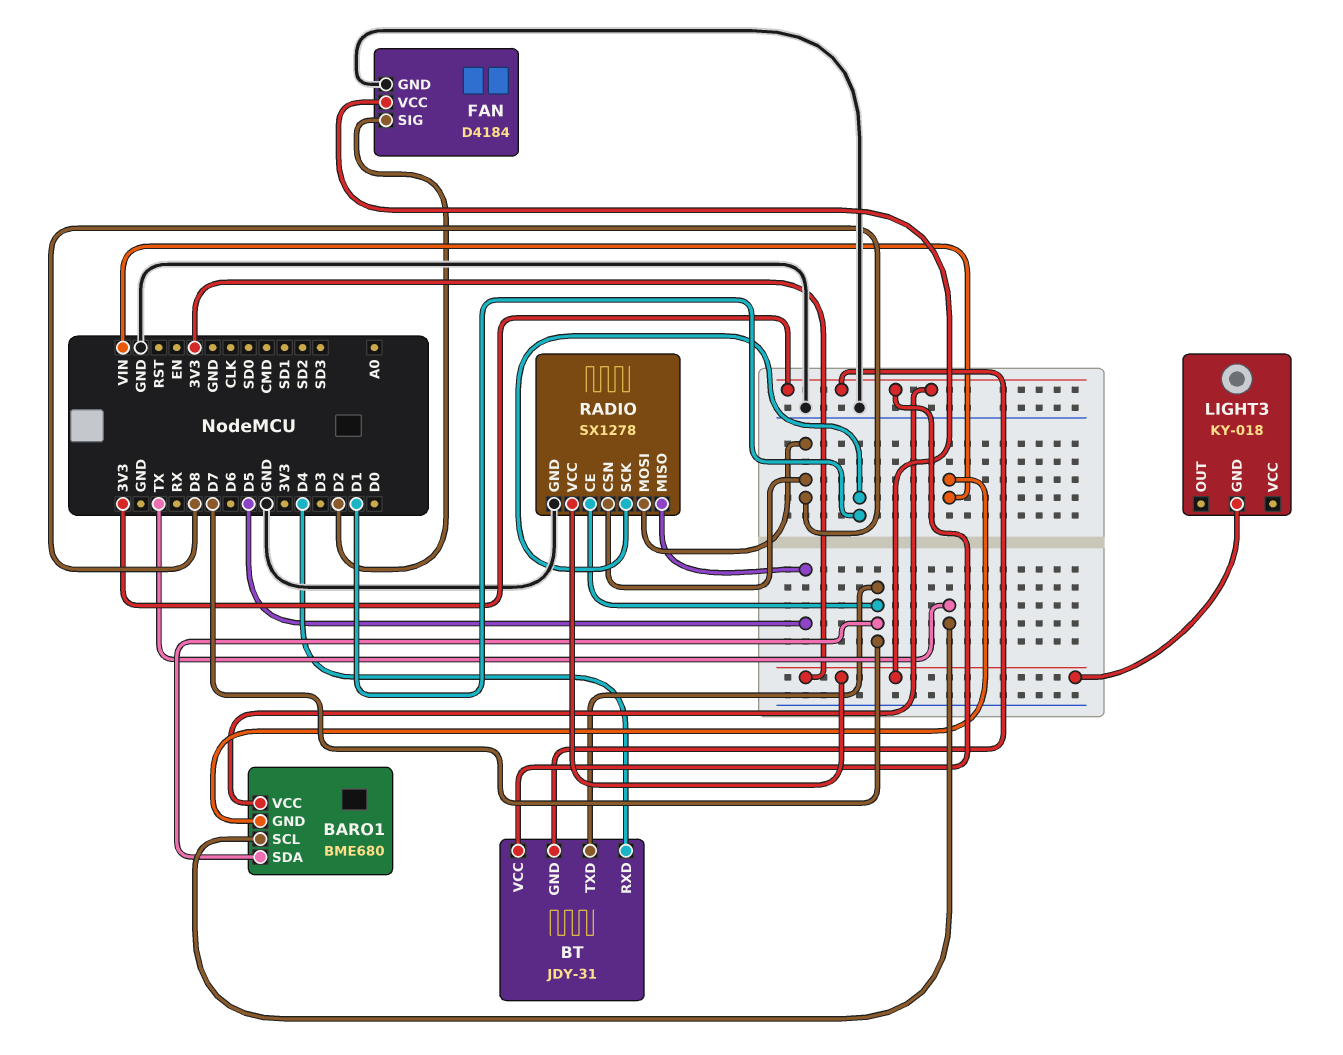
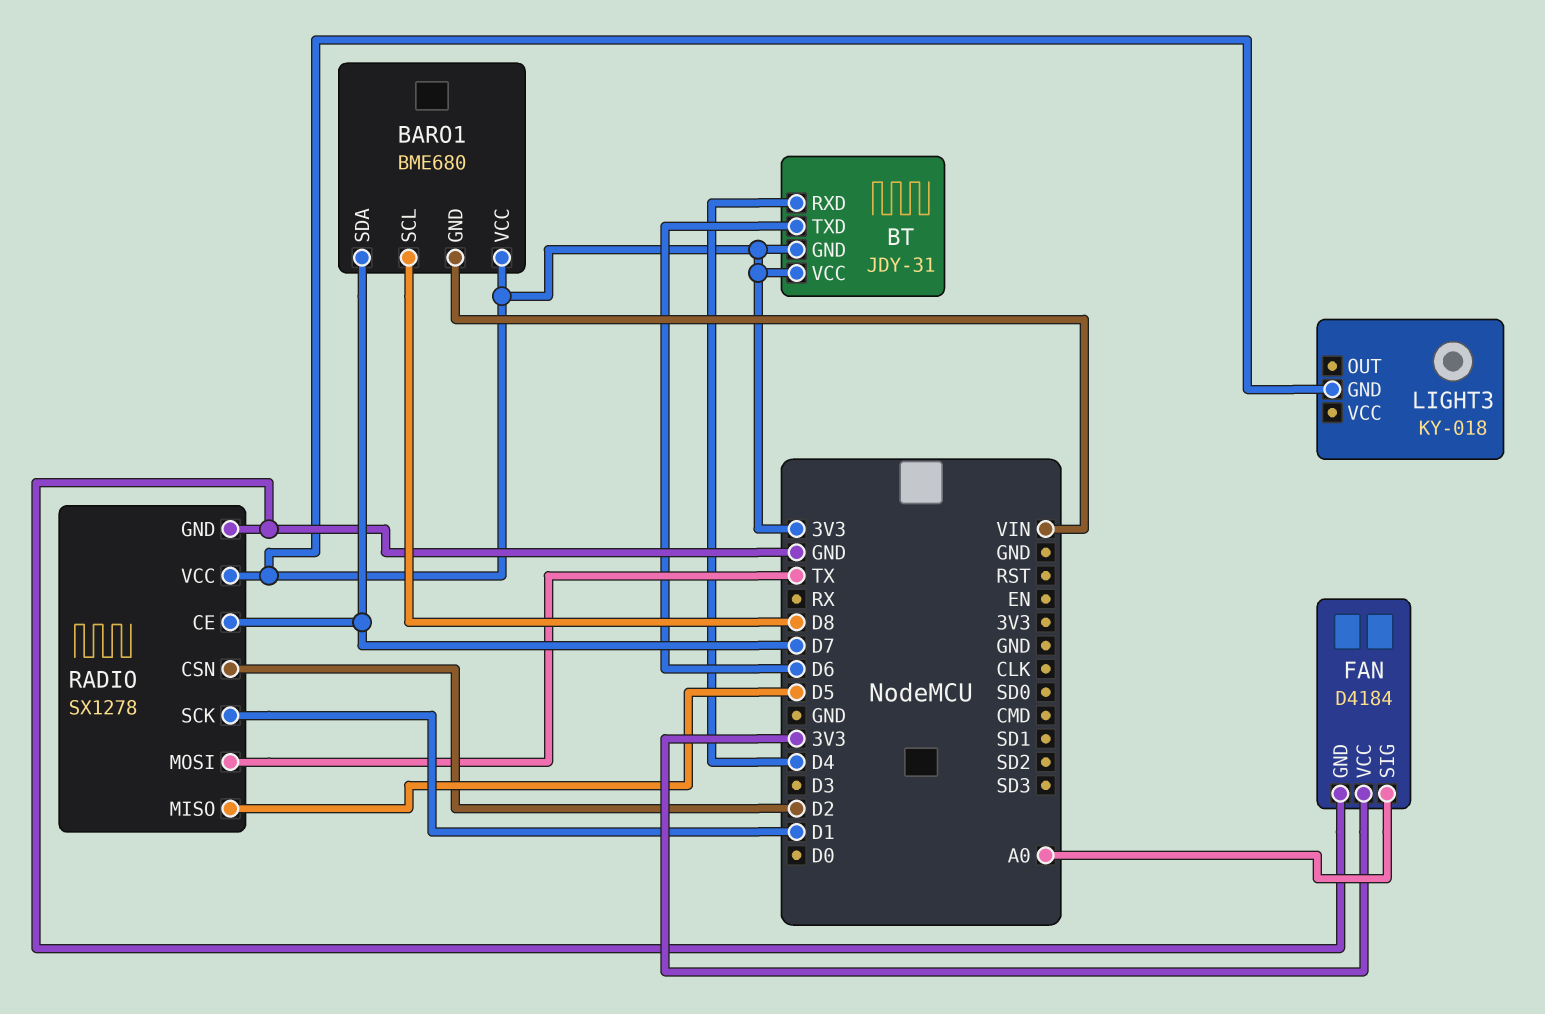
BARO1 pin SCL: TX -> D8
BT pin TXD: D7 -> D6
FAN pin SIG: D2 -> A0
RADIO pin CSN: D8 -> D2
RADIO pin MOSI: D8 -> TX

